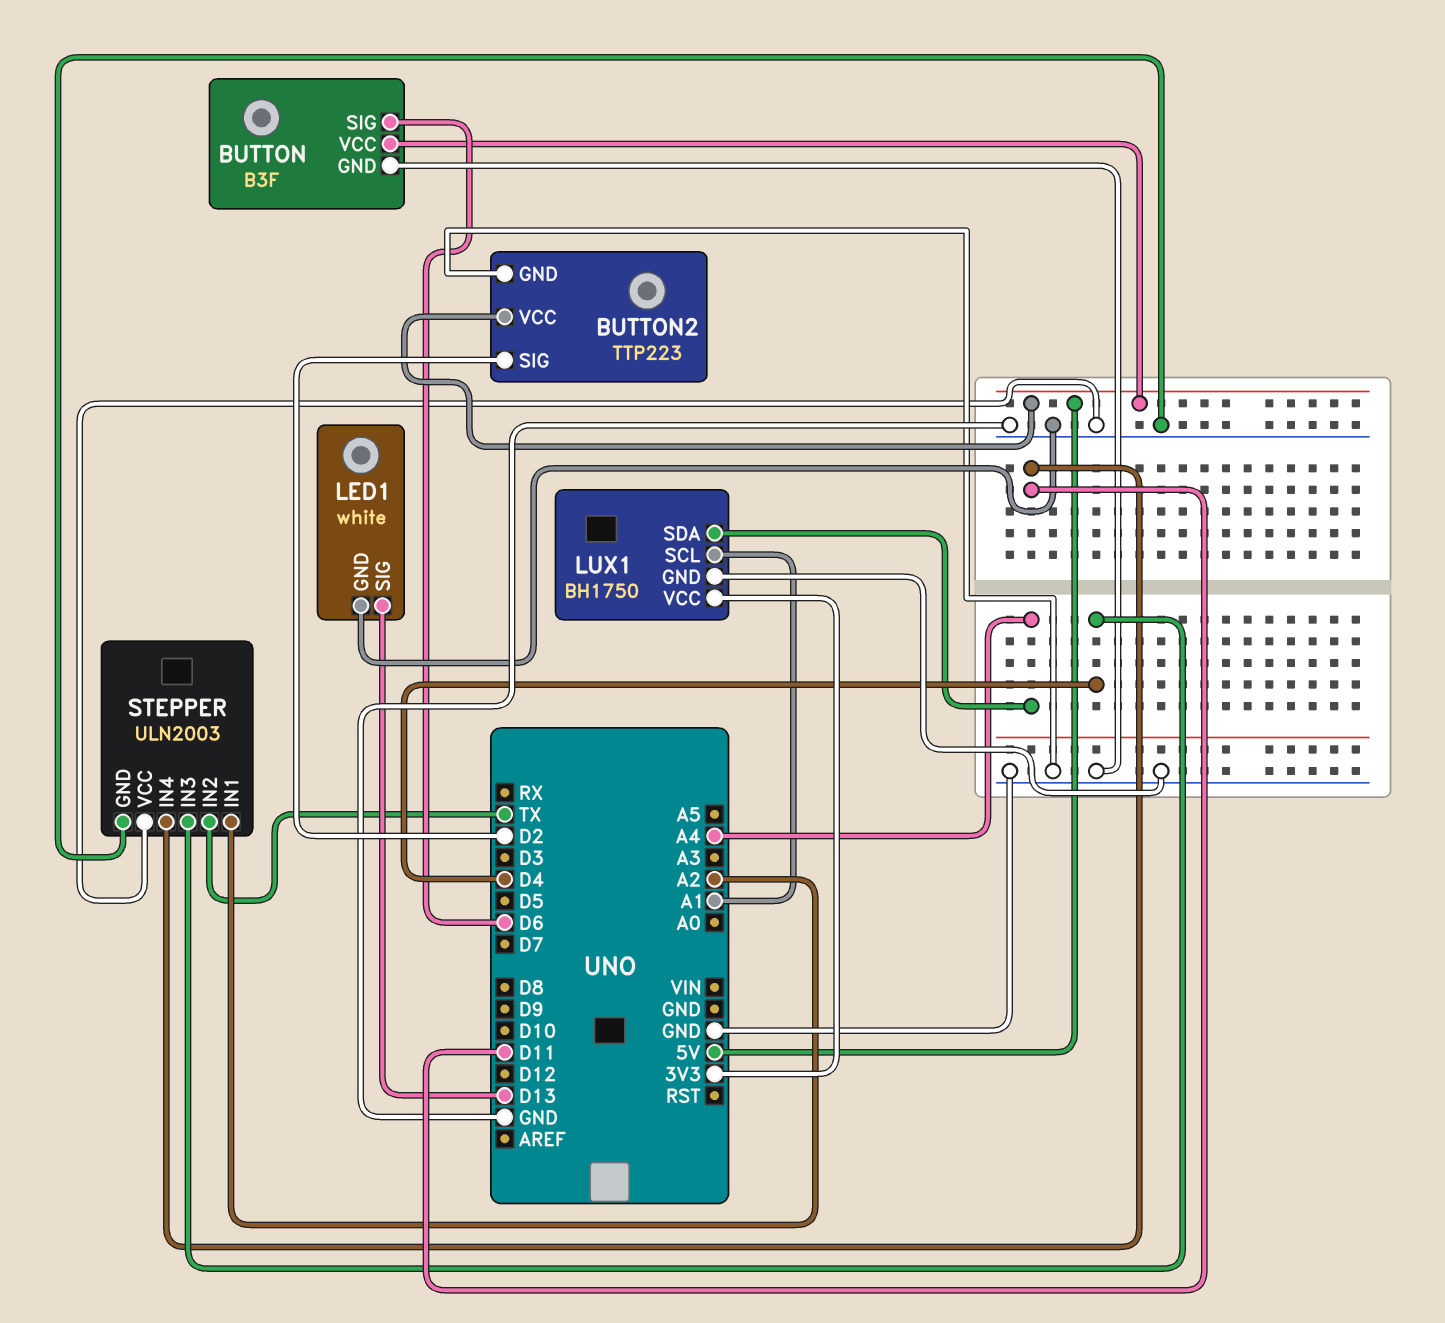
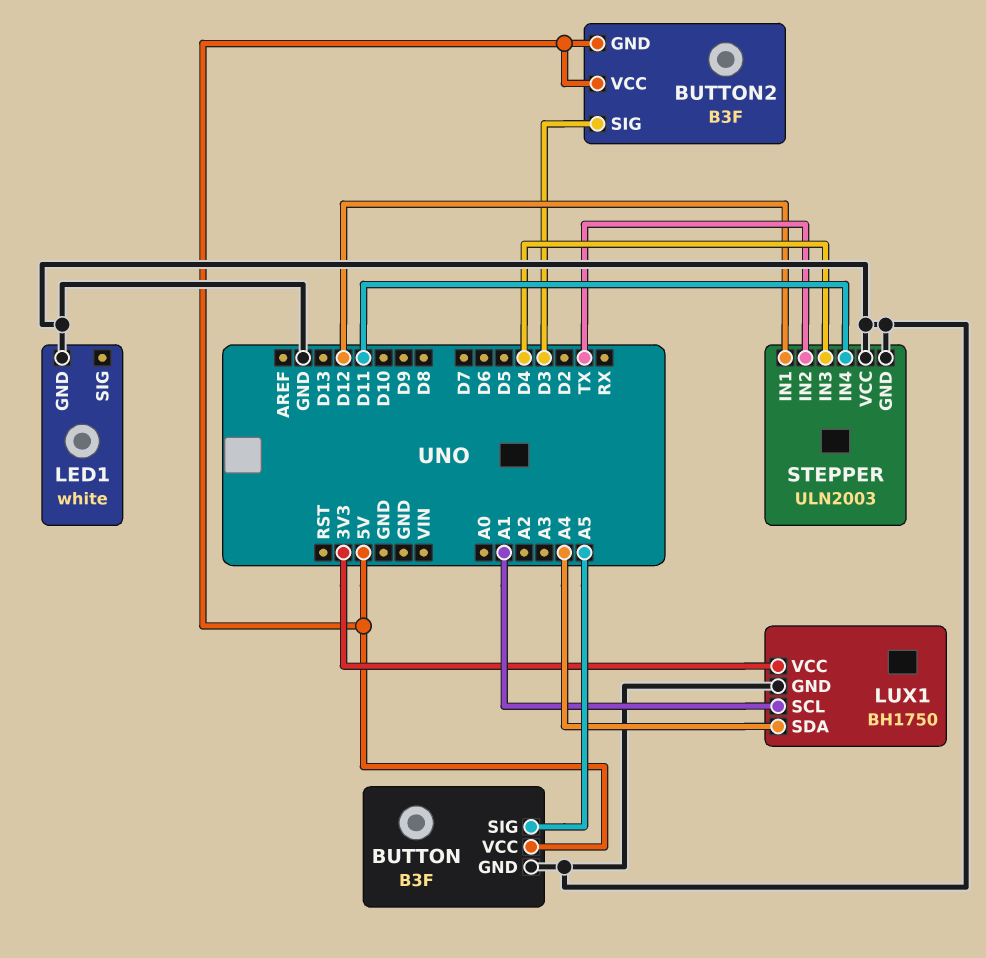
BUTTON pin SIG: D6 -> A5
BUTTON2: TTP223 -> B3F
BUTTON2 pin GND: GND -> 5V
BUTTON2 pin SIG: D2 -> D3
LED1 pin SIG: D13 -> none
STEPPER pin IN1: A2 -> D12

